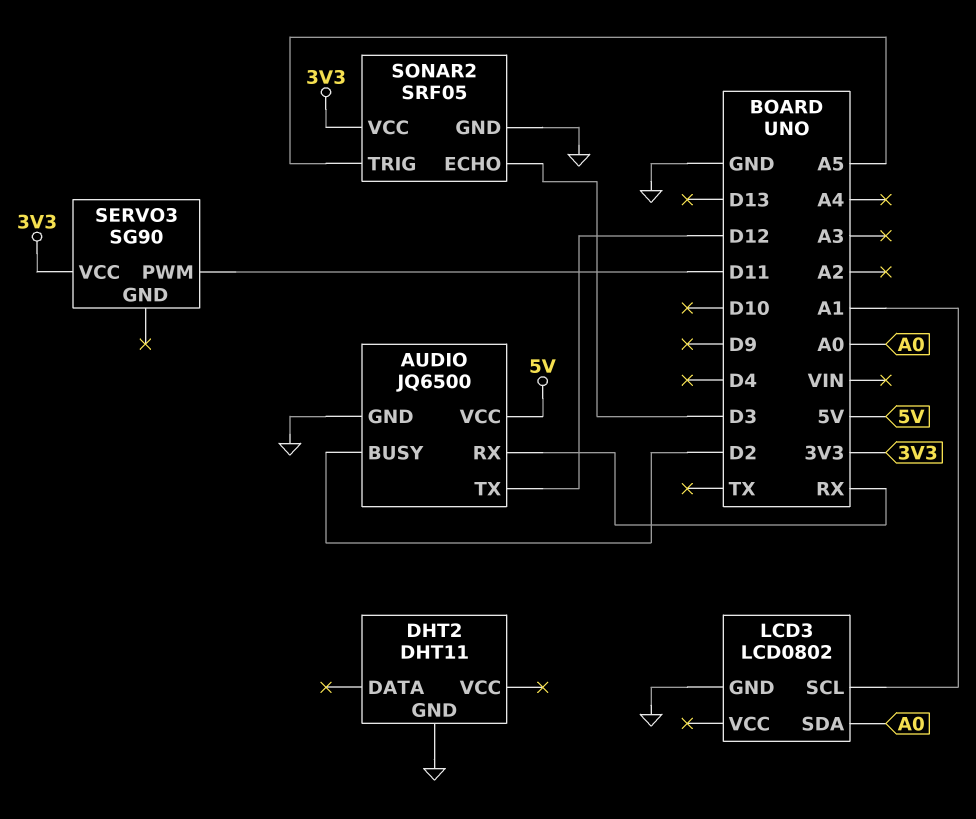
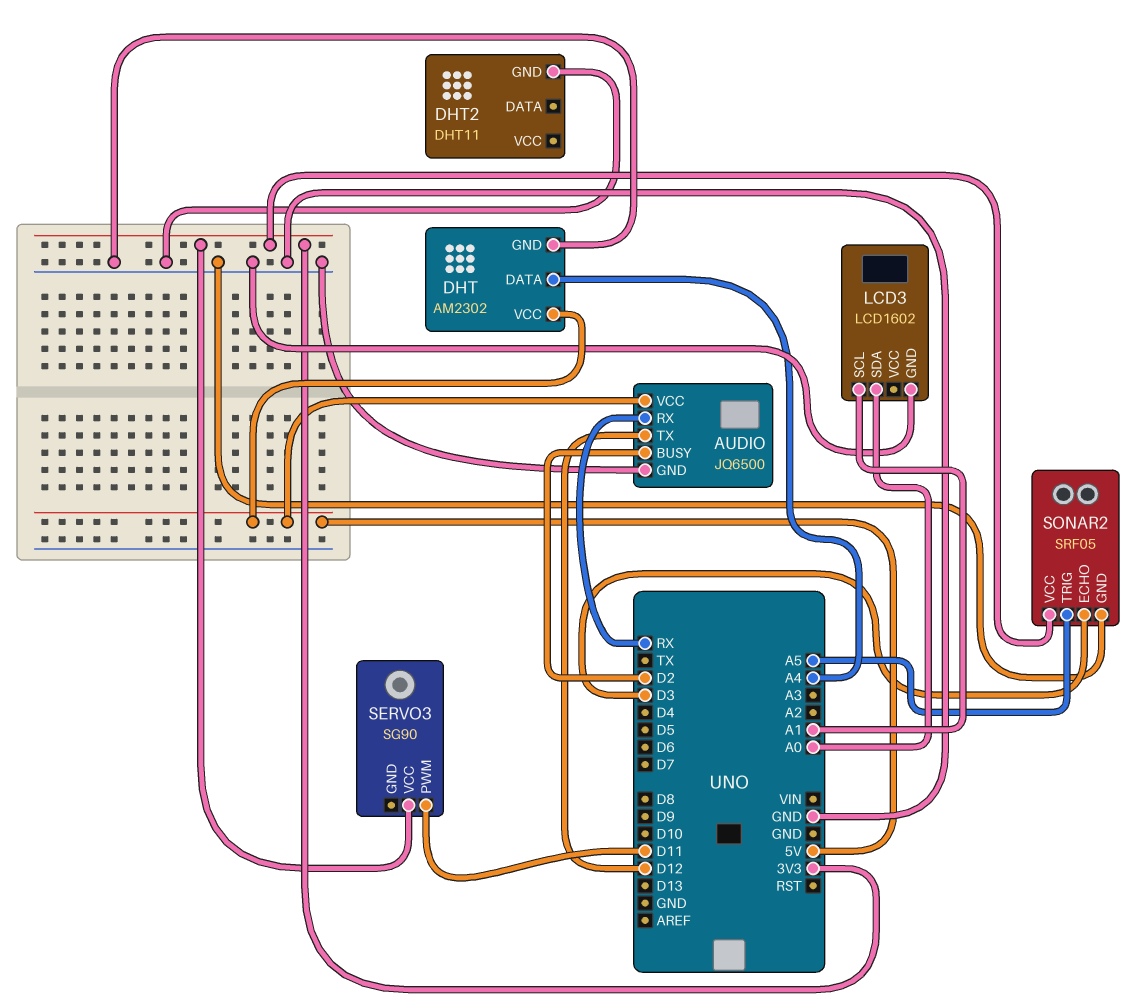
DHT: none -> AM2302
DHT pin DATA: none -> A4
DHT pin GND: none -> GND
DHT pin VCC: none -> 5V
LCD3: LCD0802 -> LCD1602

